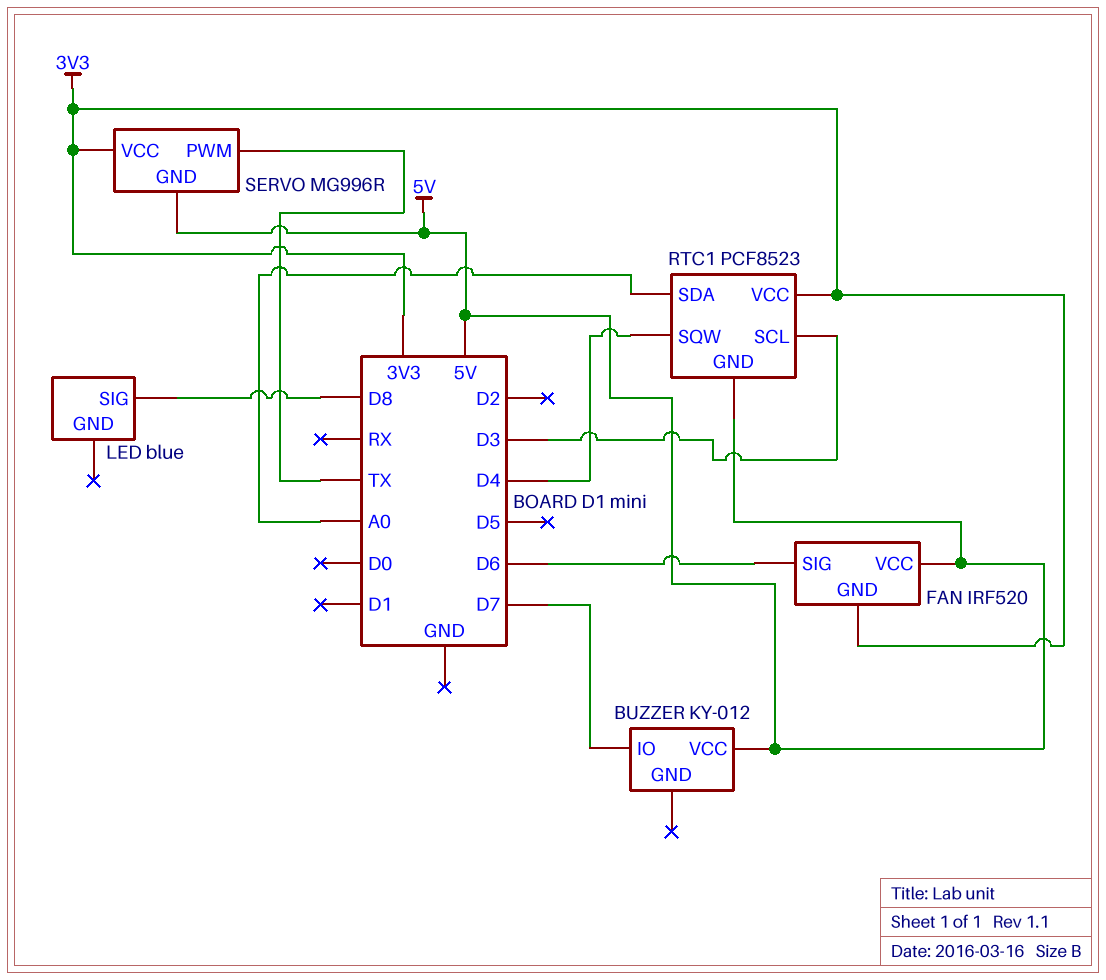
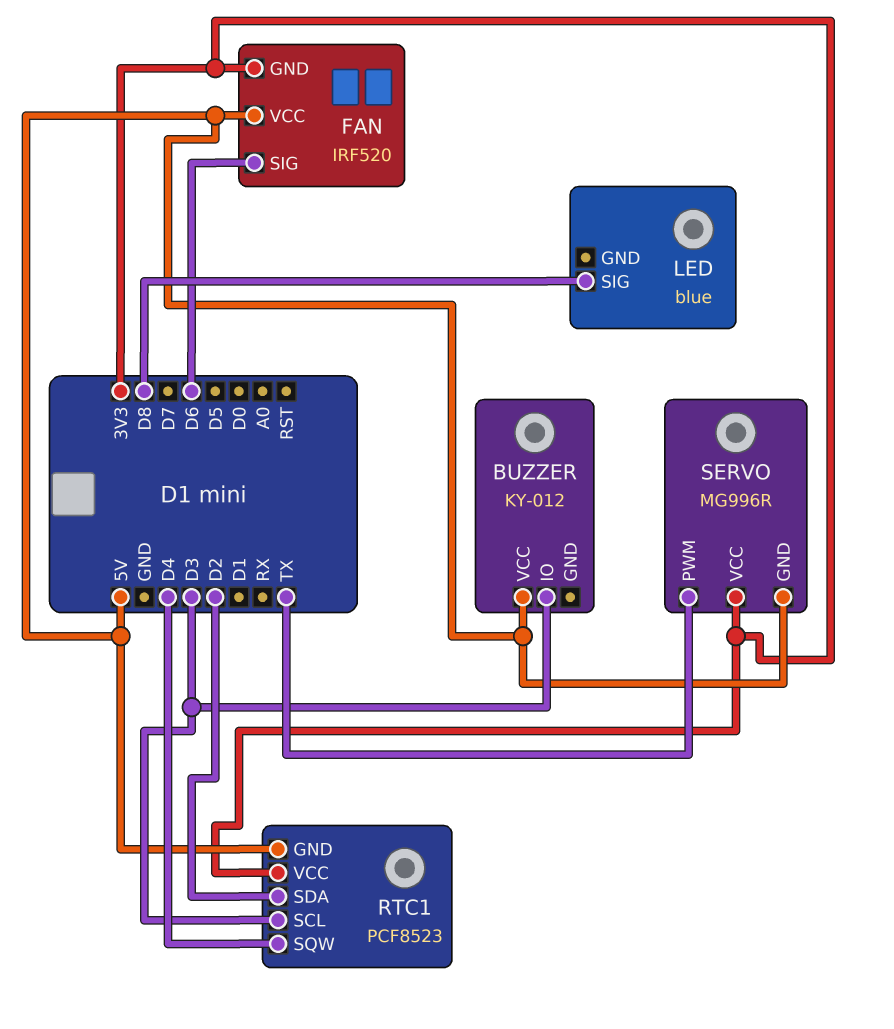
BUZZER pin IO: D7 -> D3
RTC1 pin SDA: A0 -> D2

